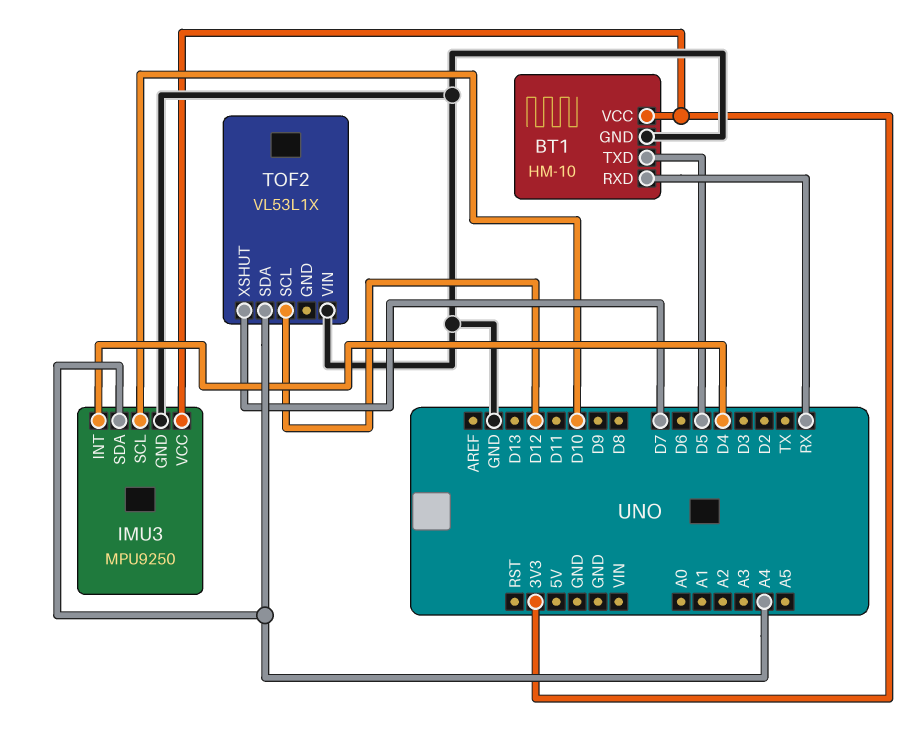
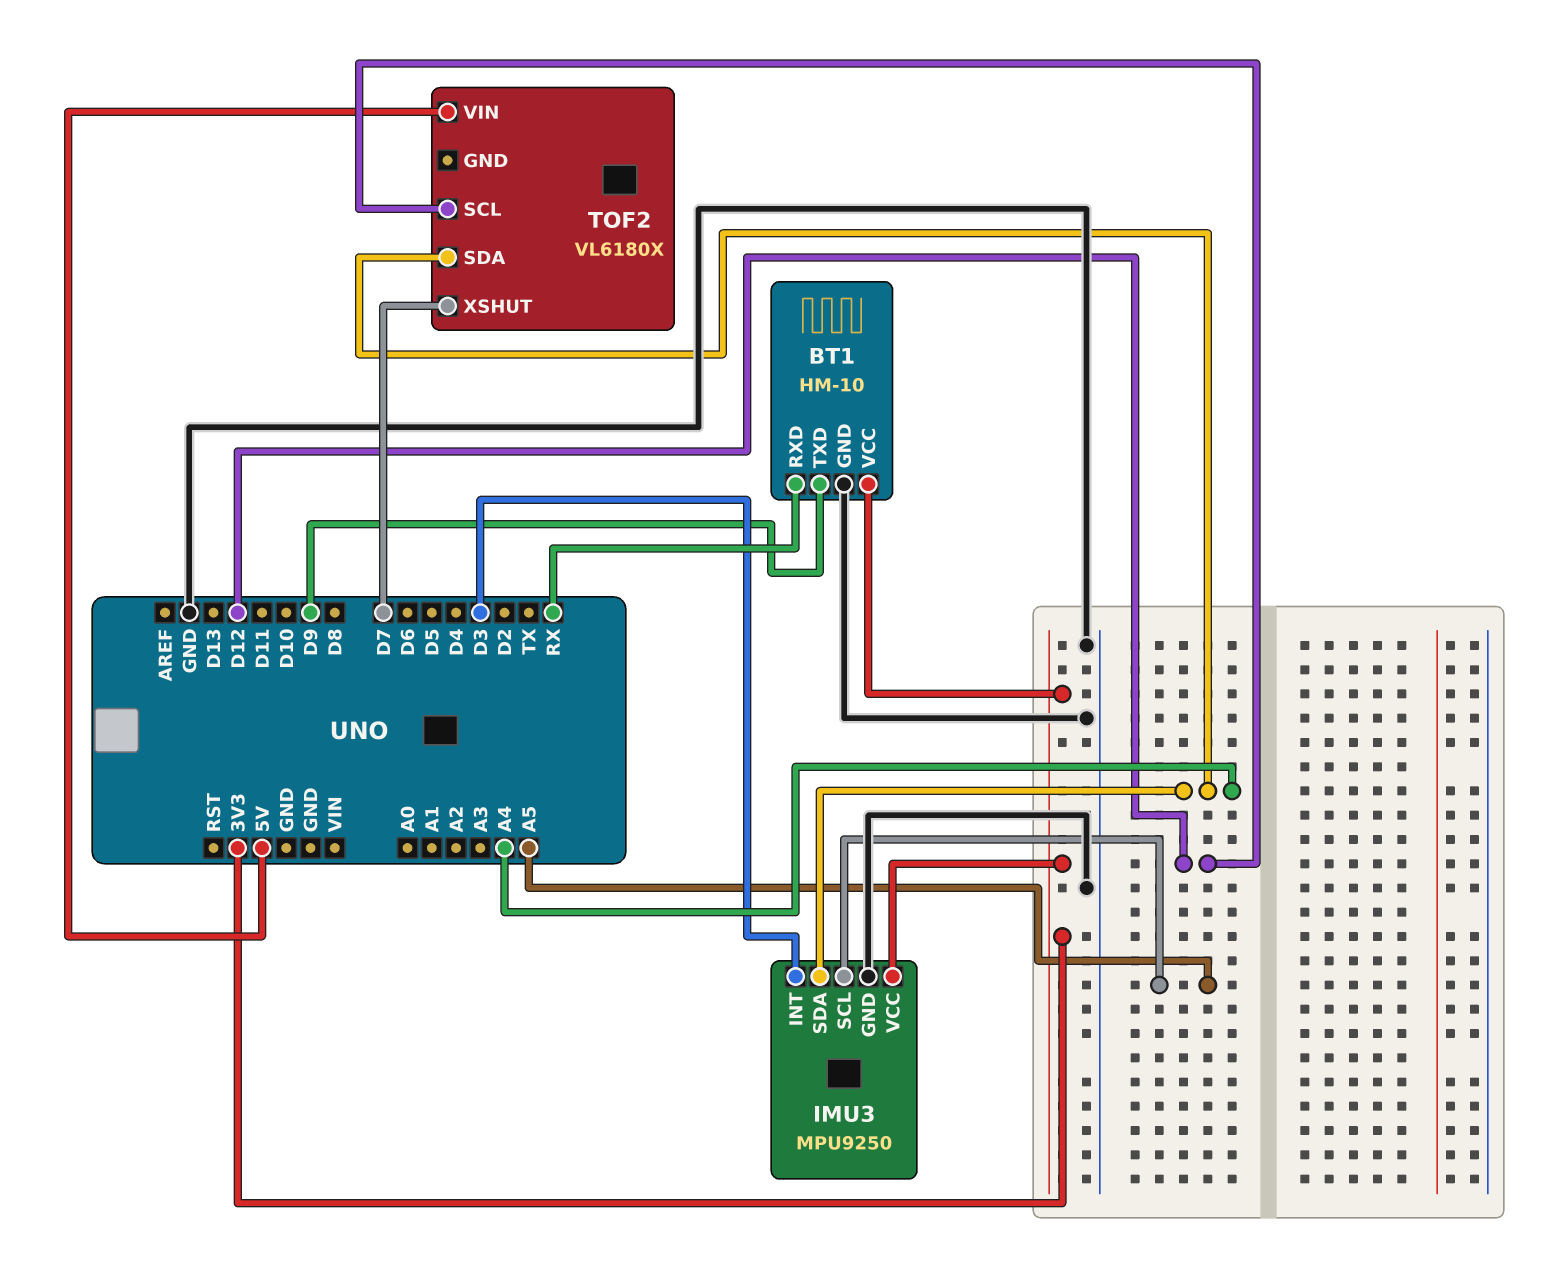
BT1 pin TXD: D5 -> D9
IMU3 pin INT: D4 -> D3
IMU3 pin SCL: D10 -> A5
TOF2: VL53L1X -> VL6180X
TOF2 pin VIN: GND -> 5V

